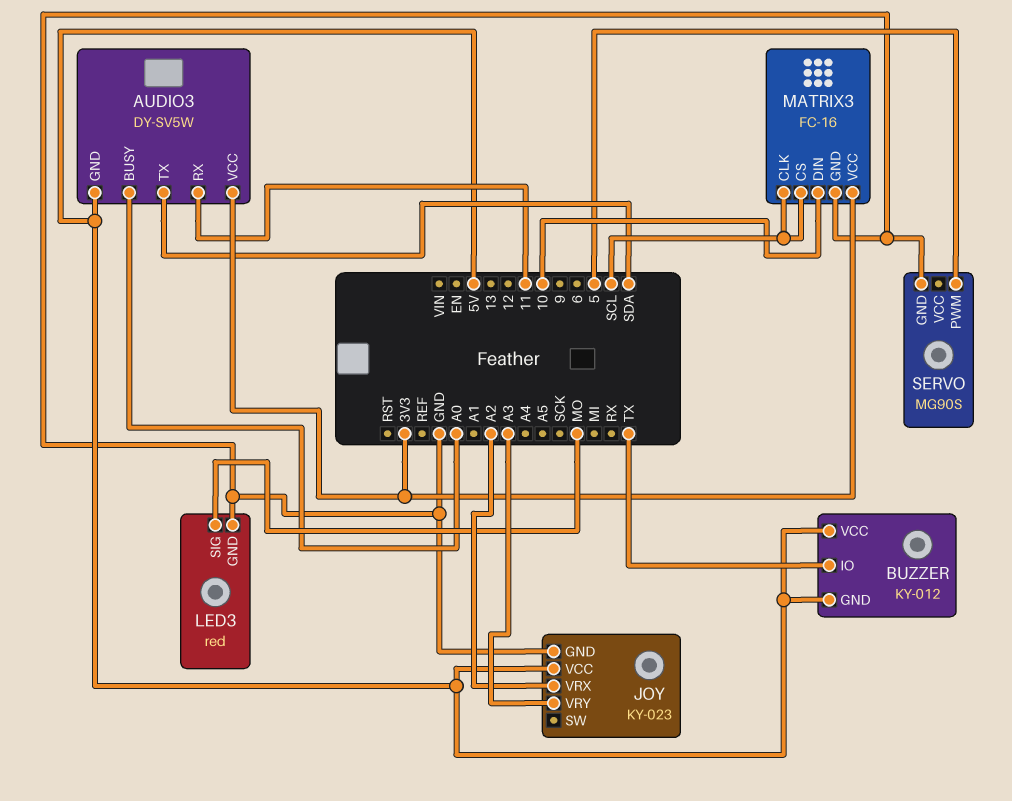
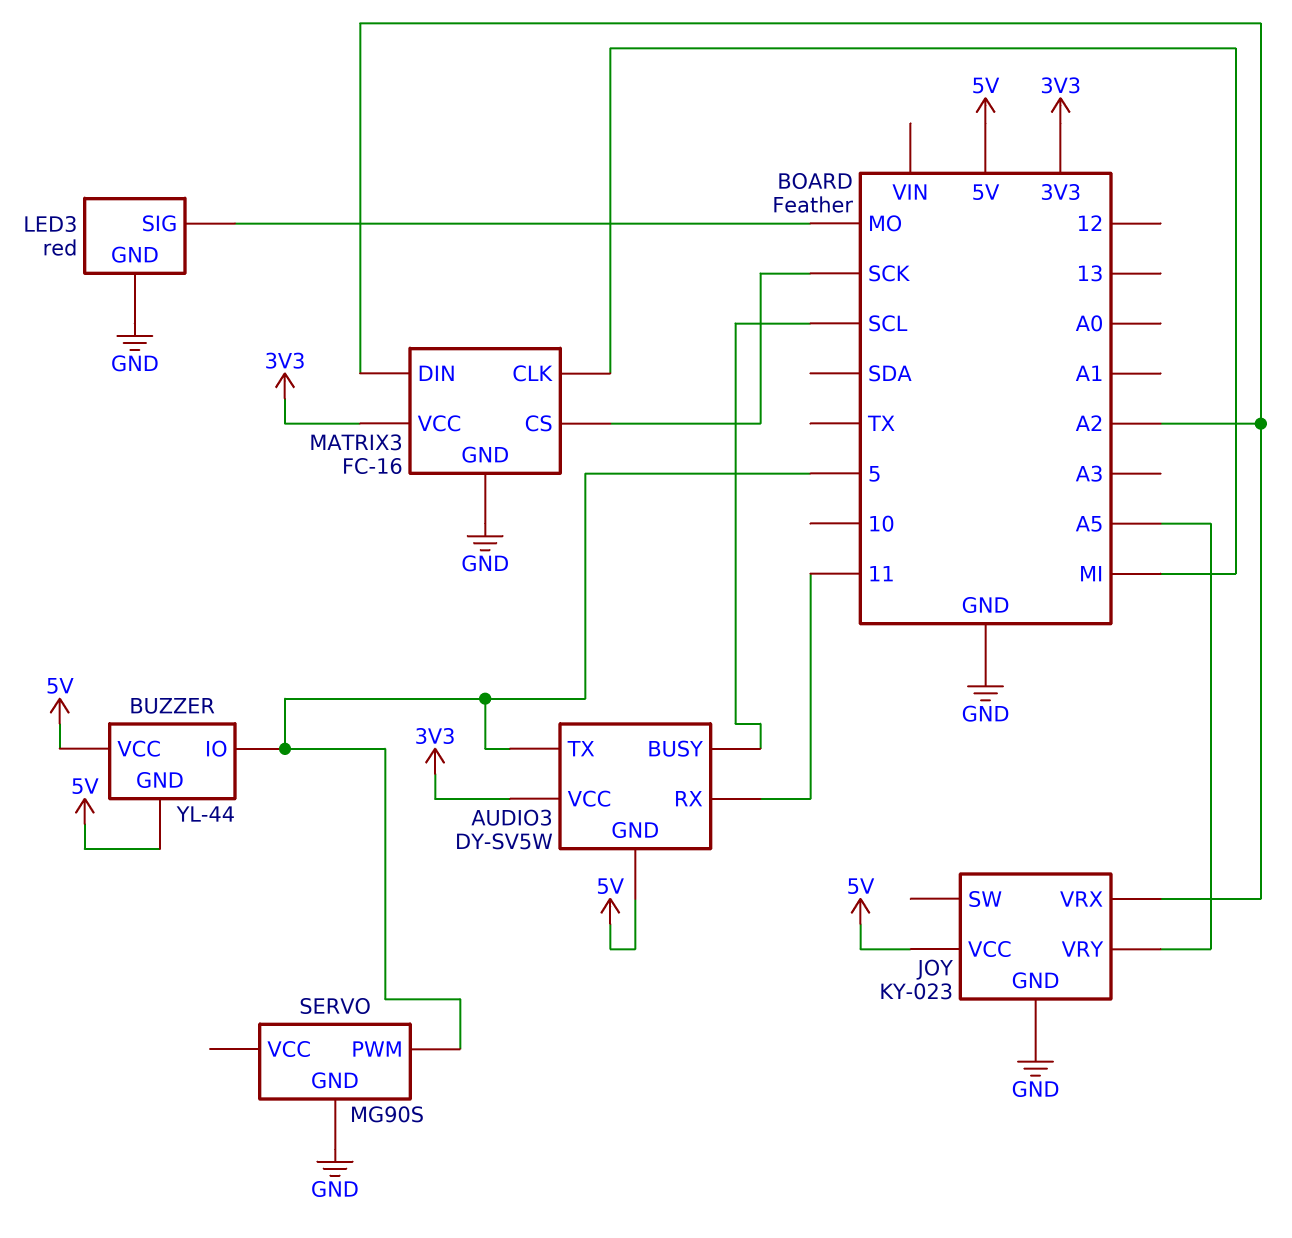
AUDIO3 pin BUSY: A0 -> SCL
AUDIO3 pin TX: SDA -> 5
BUZZER: KY-012 -> YL-44
BUZZER pin IO: TX -> 5
JOY pin VRY: A3 -> A5
MATRIX3 pin CLK: SCL -> MI
MATRIX3 pin CS: SCL -> SCK
MATRIX3 pin DIN: 10 -> A2

